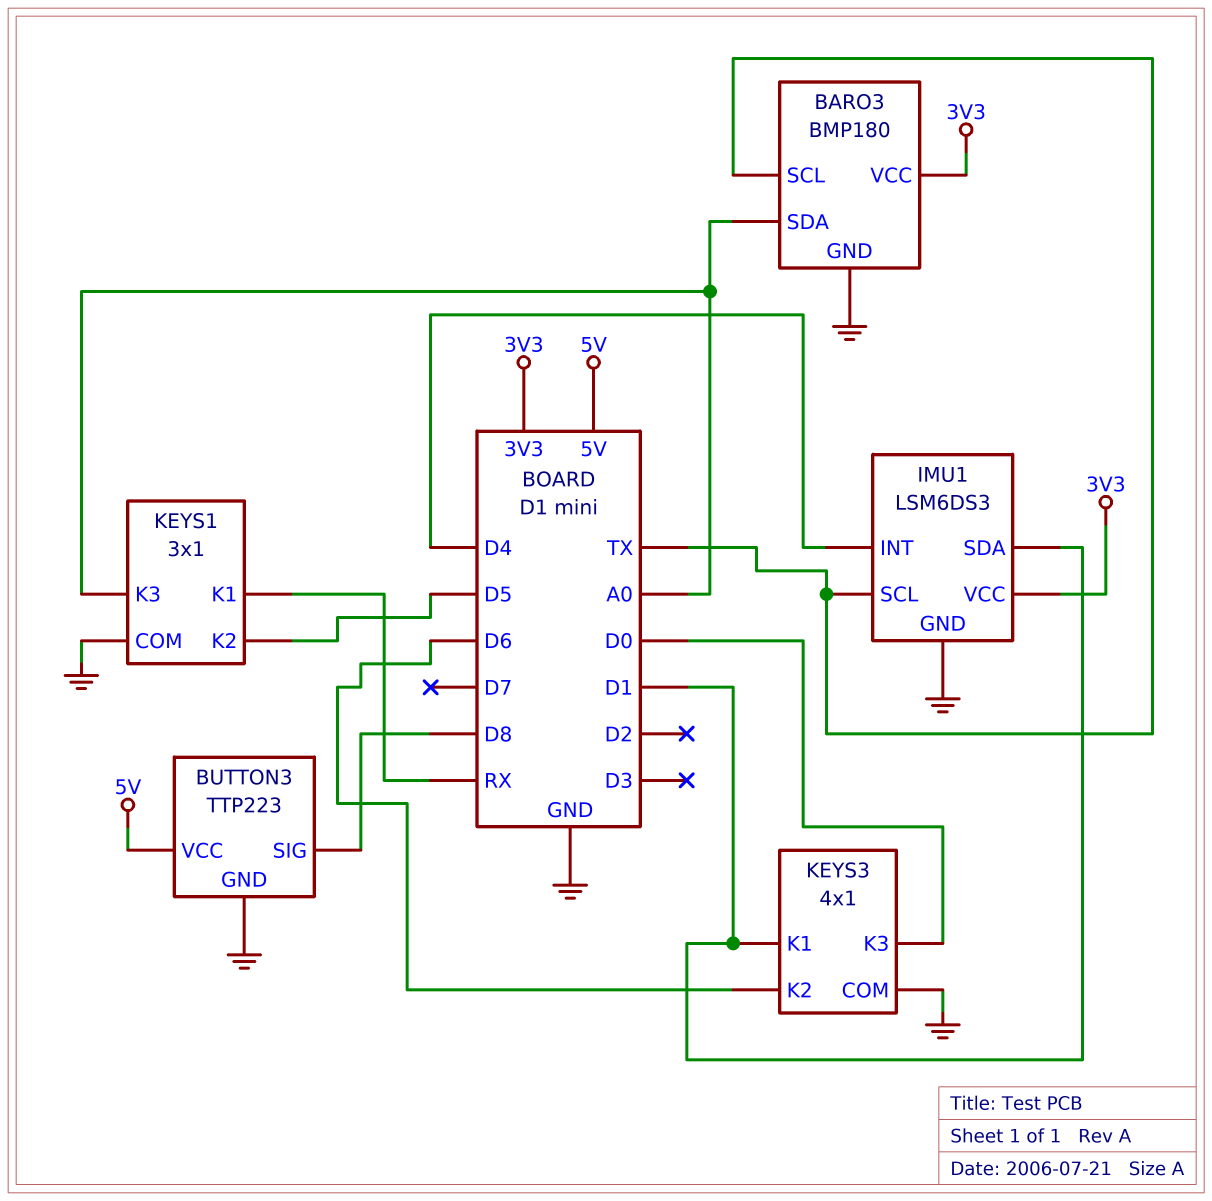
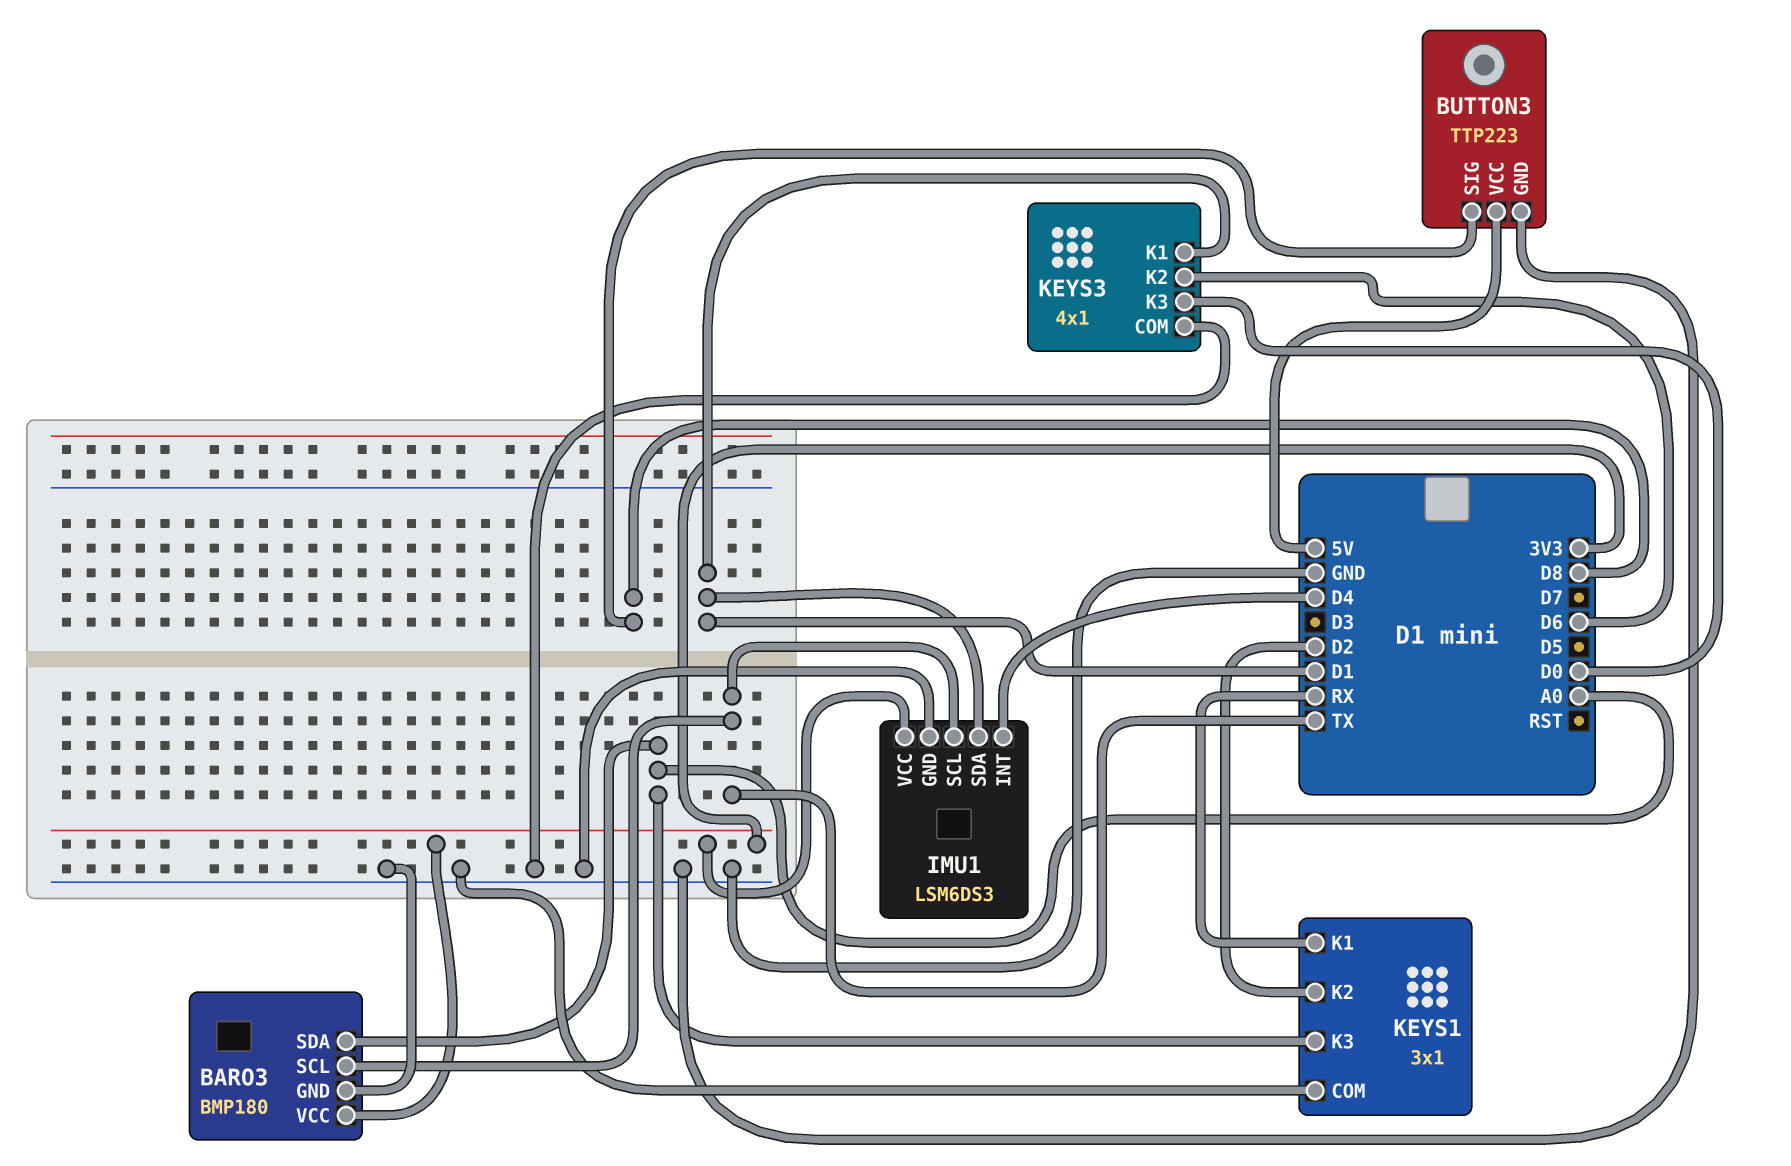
KEYS1 pin K2: D5 -> D2

